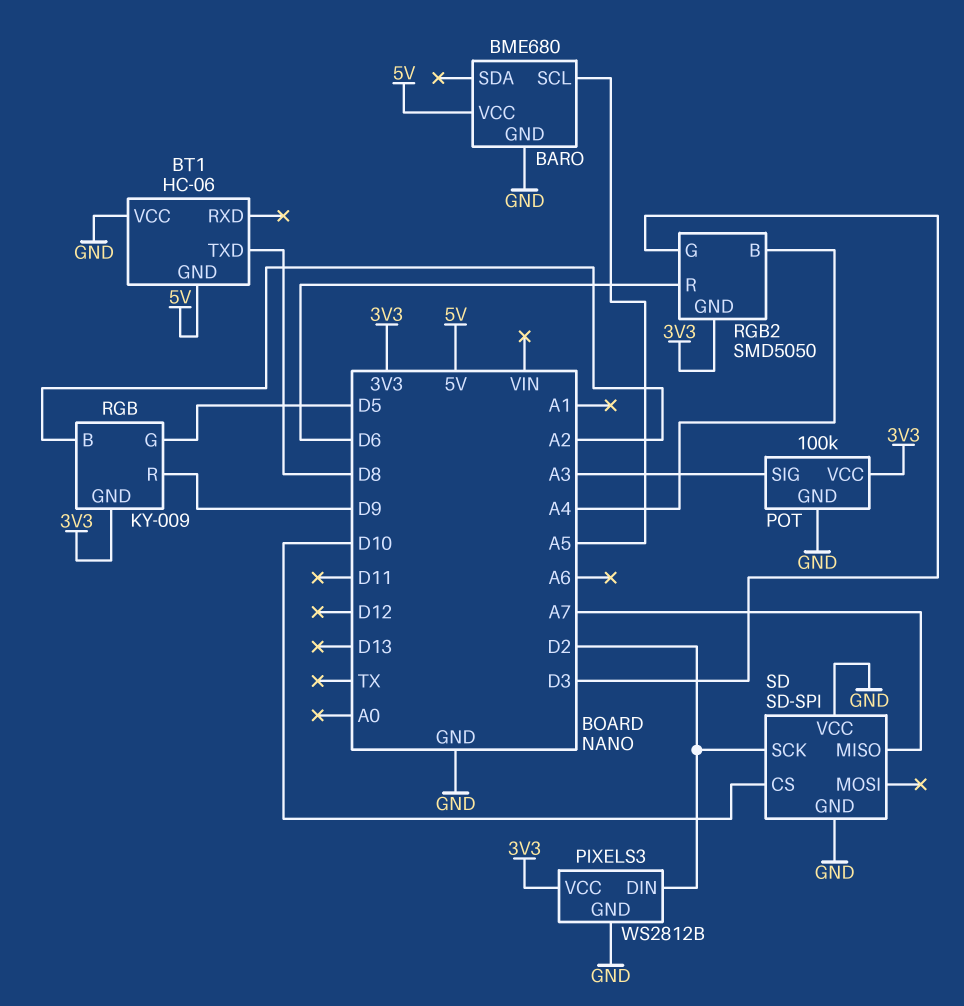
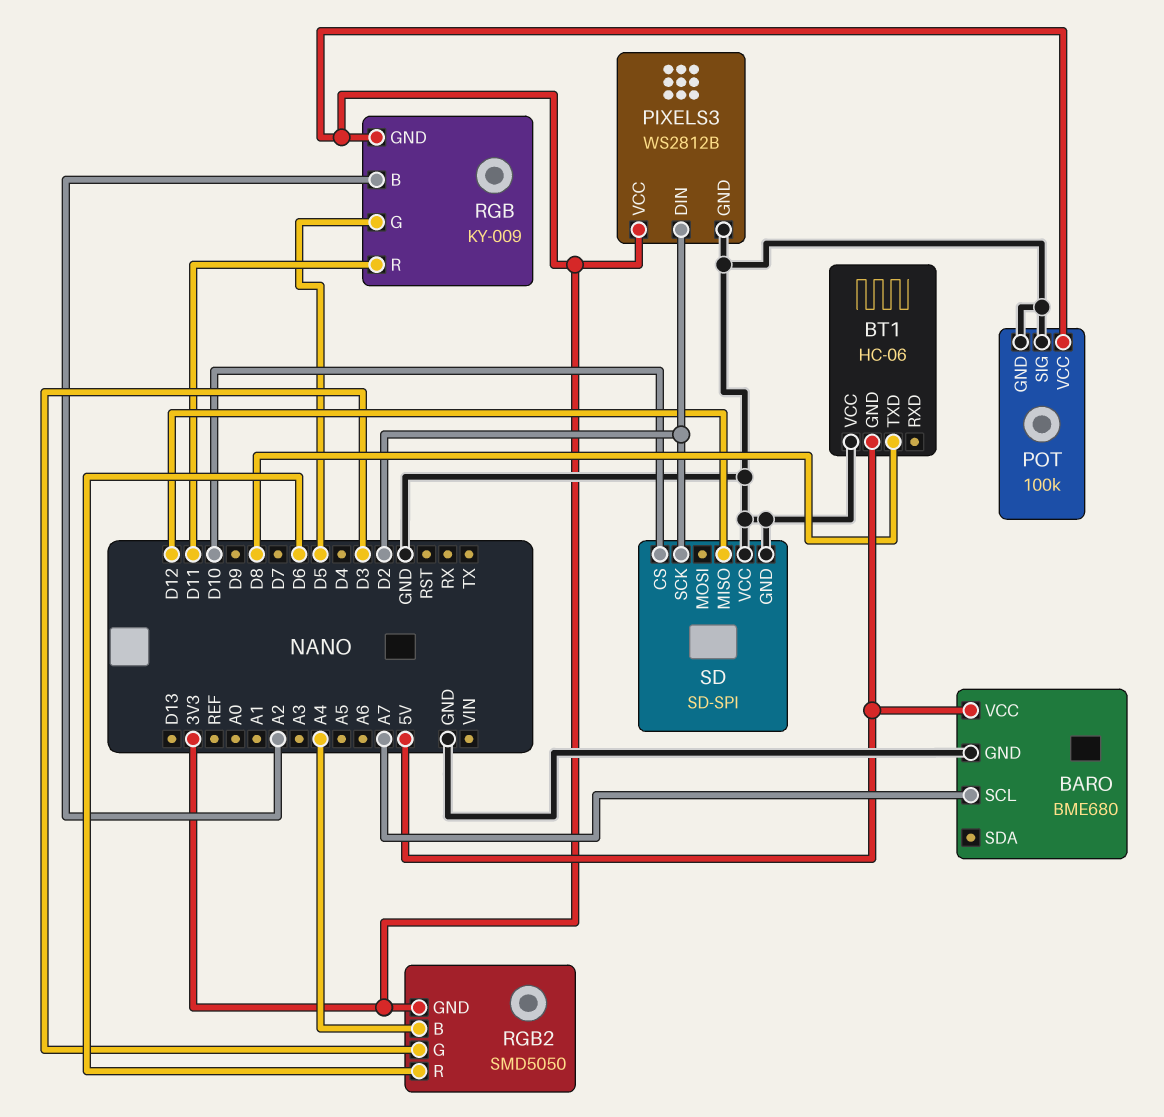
BARO pin SCL: A5 -> A7
POT pin SIG: A3 -> GND
RGB pin R: D9 -> D11
SD pin MISO: A7 -> D12

